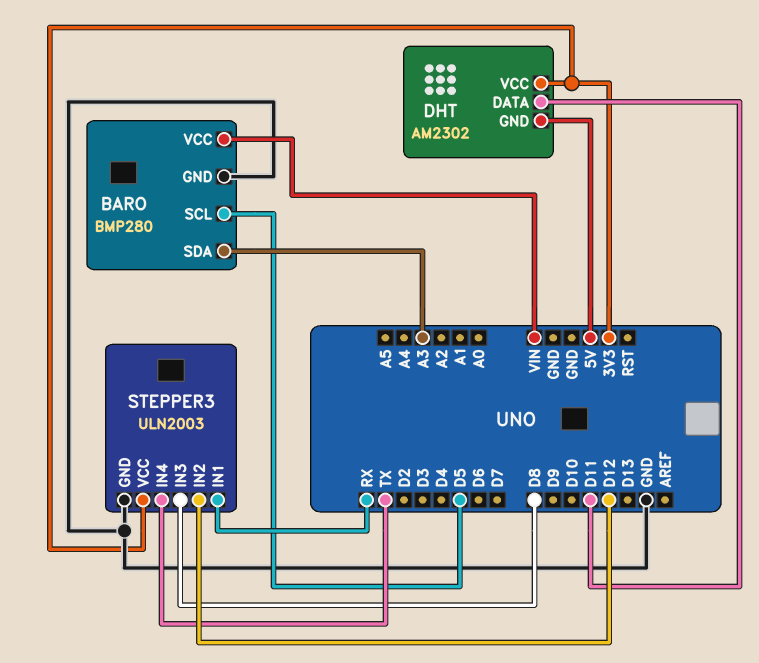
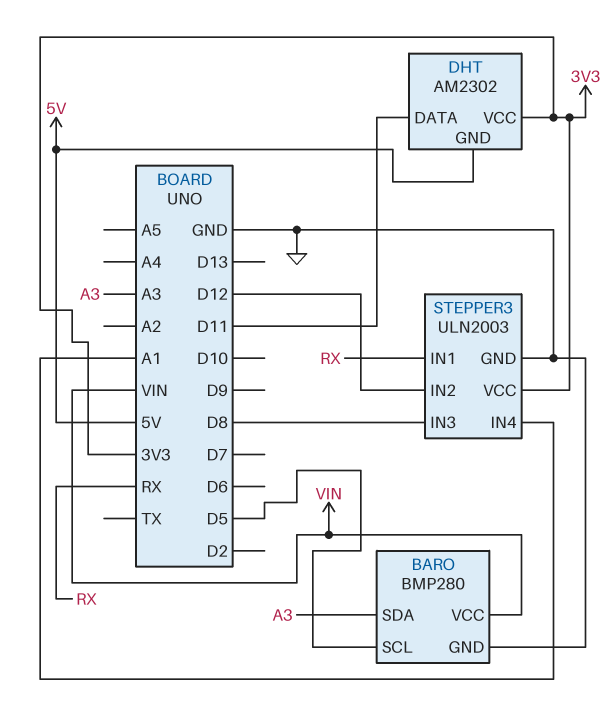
STEPPER3 pin IN4: TX -> A1

